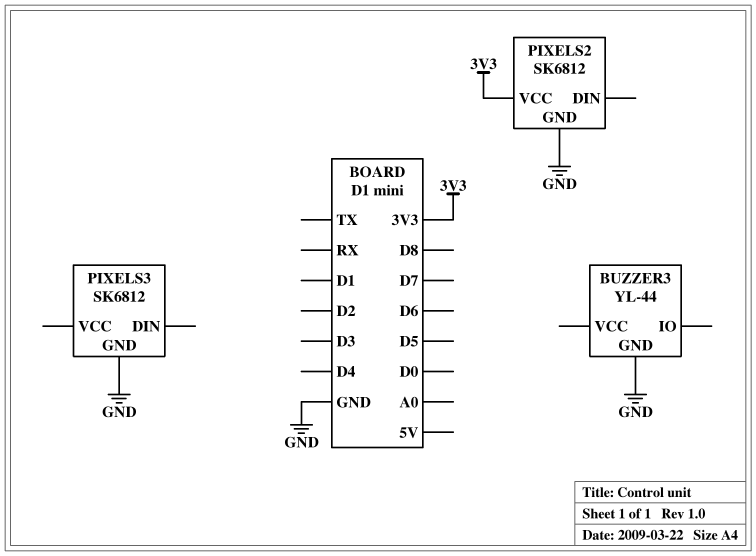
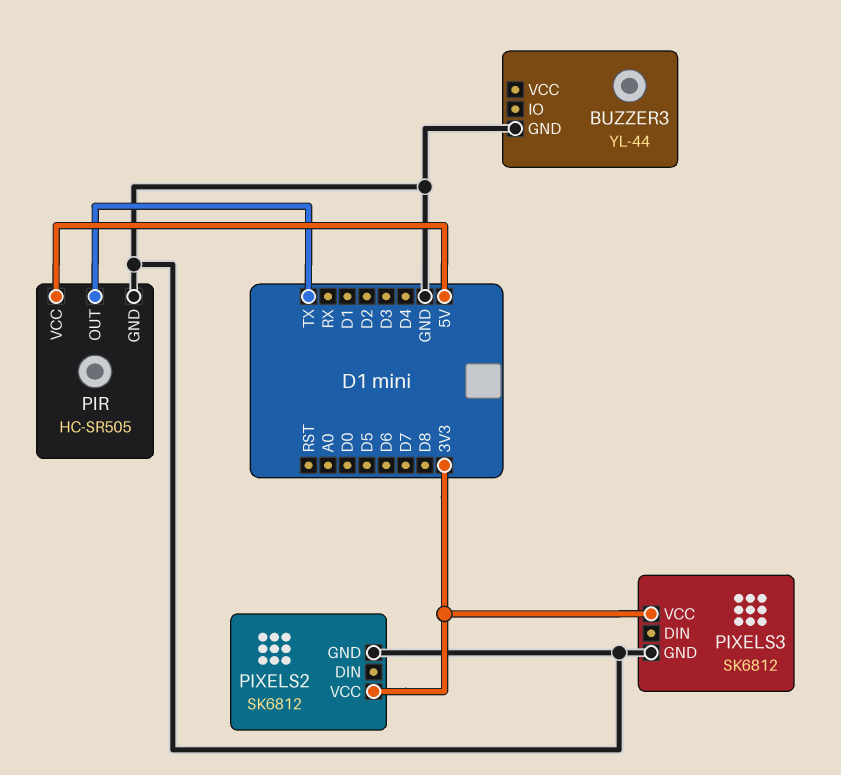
PIR: none -> HC-SR505
PIR pin GND: none -> GND
PIR pin OUT: none -> TX
PIR pin VCC: none -> 5V
PIXELS3 pin VCC: none -> 3V3

